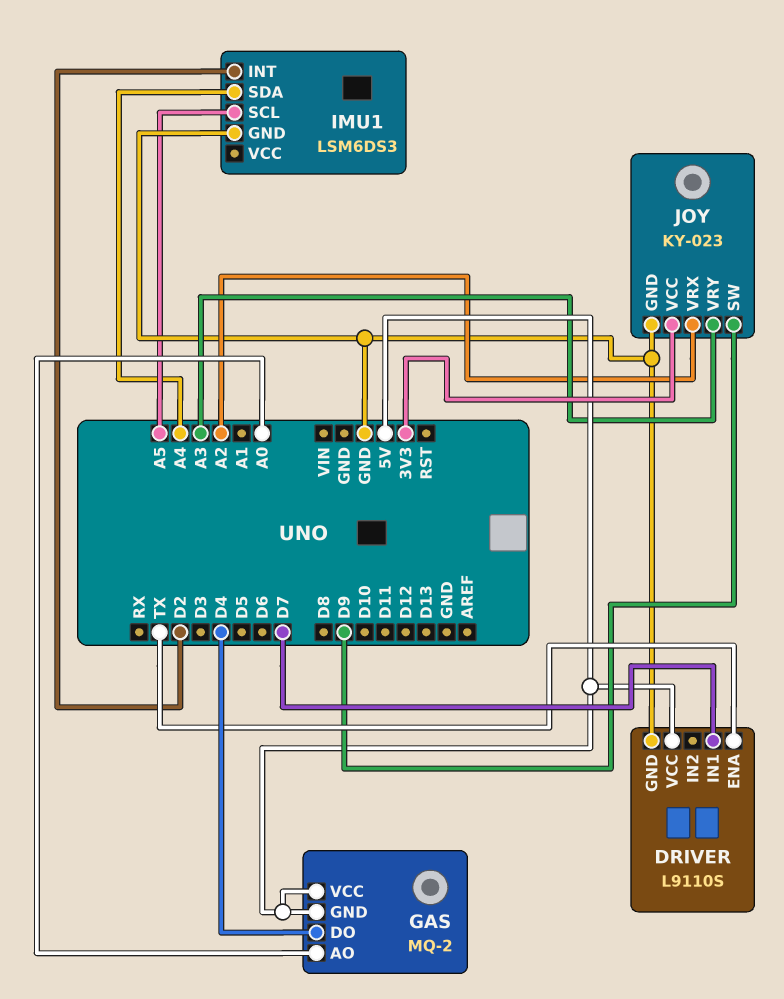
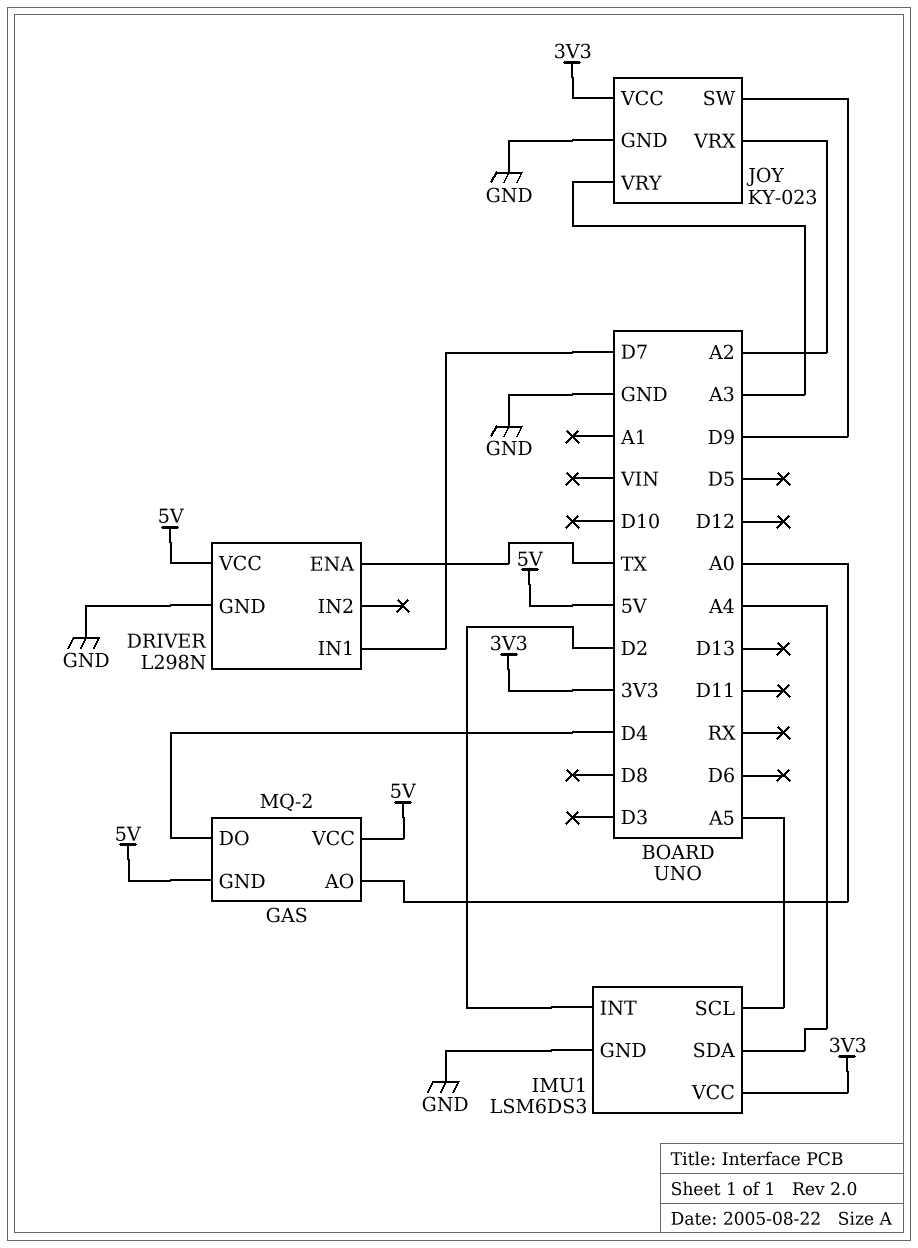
DRIVER: L9110S -> L298N
IMU1 pin VCC: none -> 3V3

